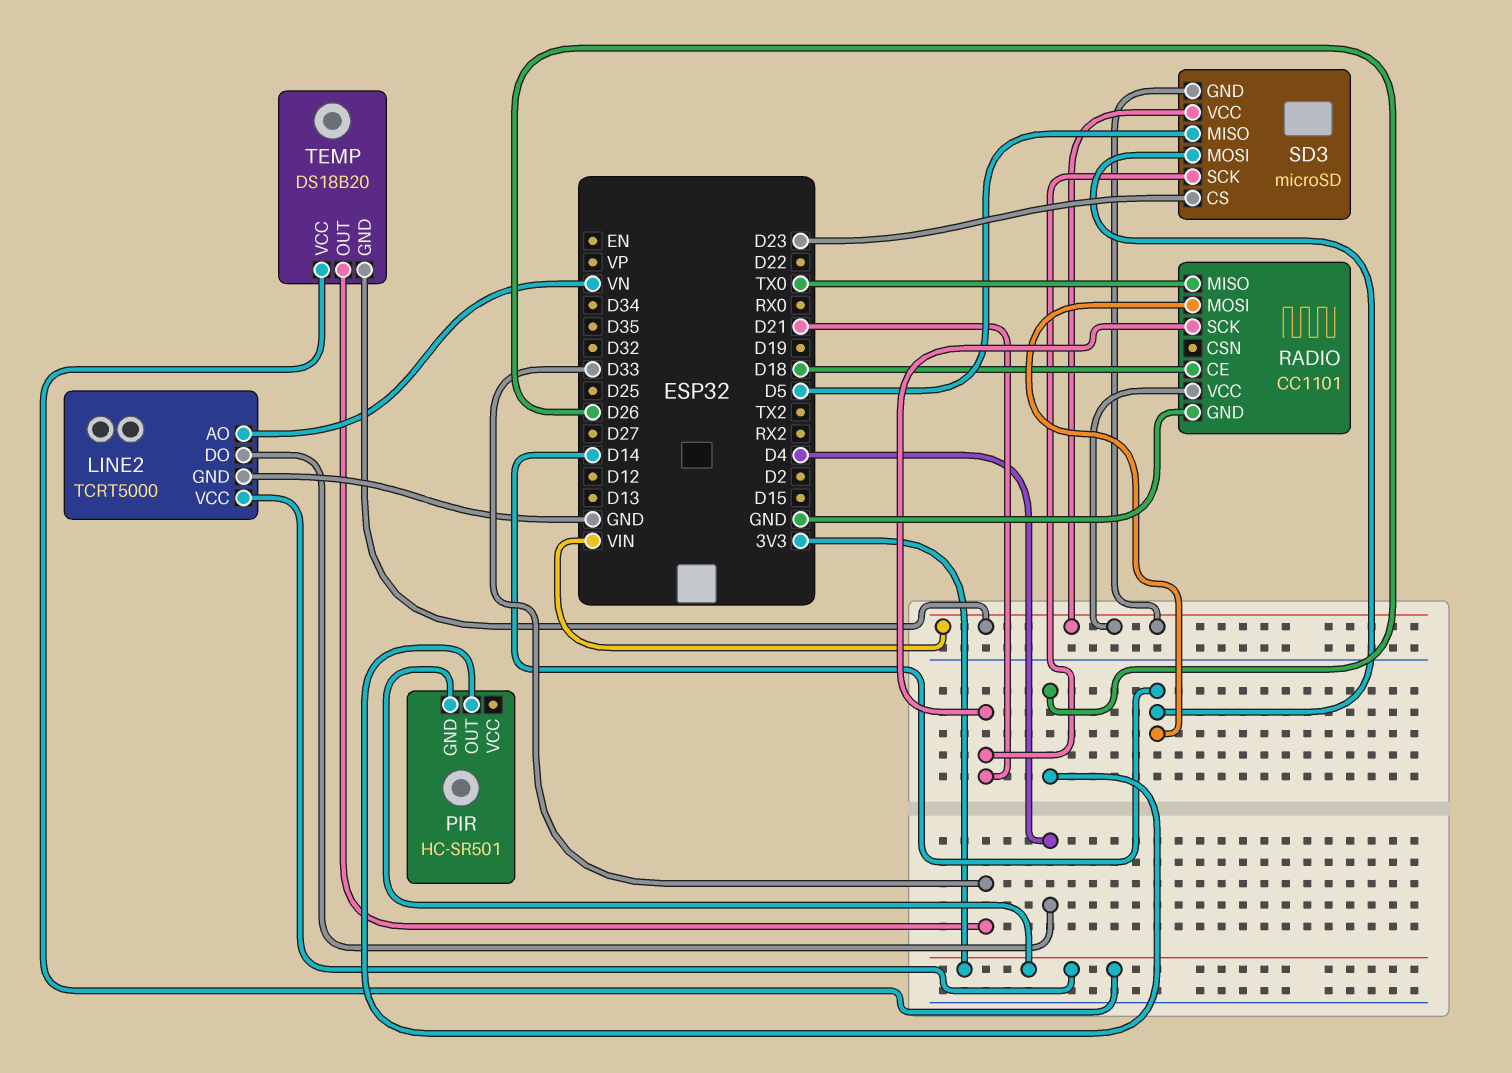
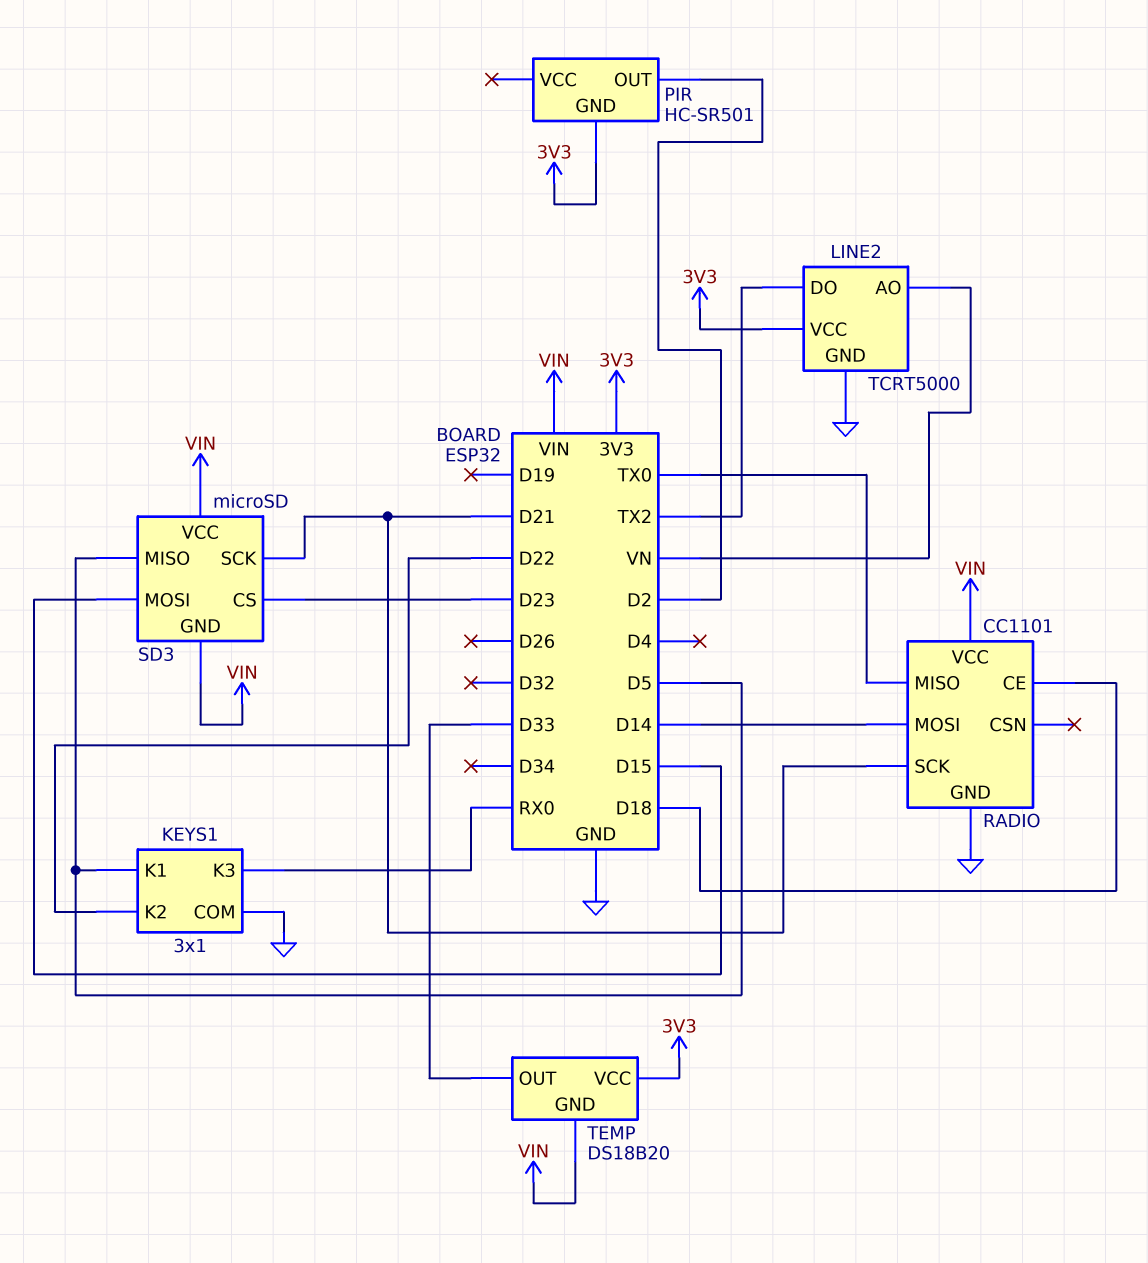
KEYS1: none -> 3x1
KEYS1 pin COM: none -> GND
KEYS1 pin K1: none -> D5
KEYS1 pin K2: none -> D22
KEYS1 pin K3: none -> RX0
LINE2 pin DO: D4 -> TX2
PIR pin OUT: D26 -> D2
SD3 pin MOSI: D14 -> D15

